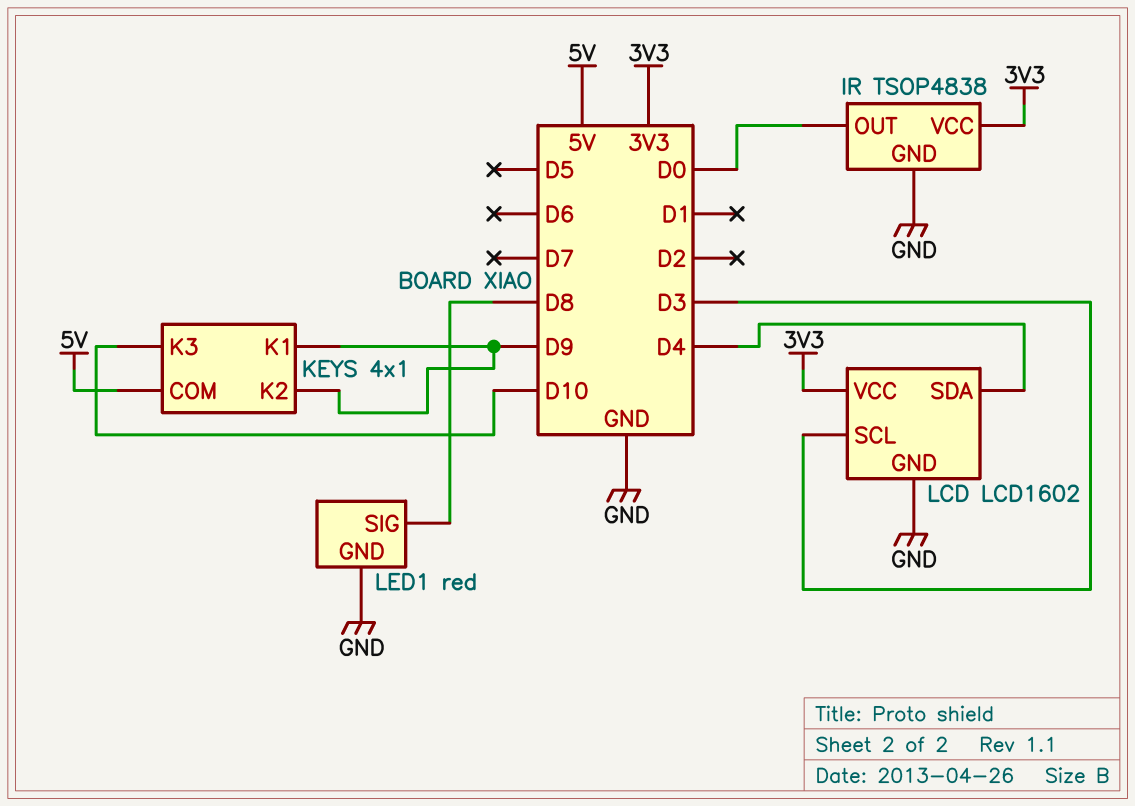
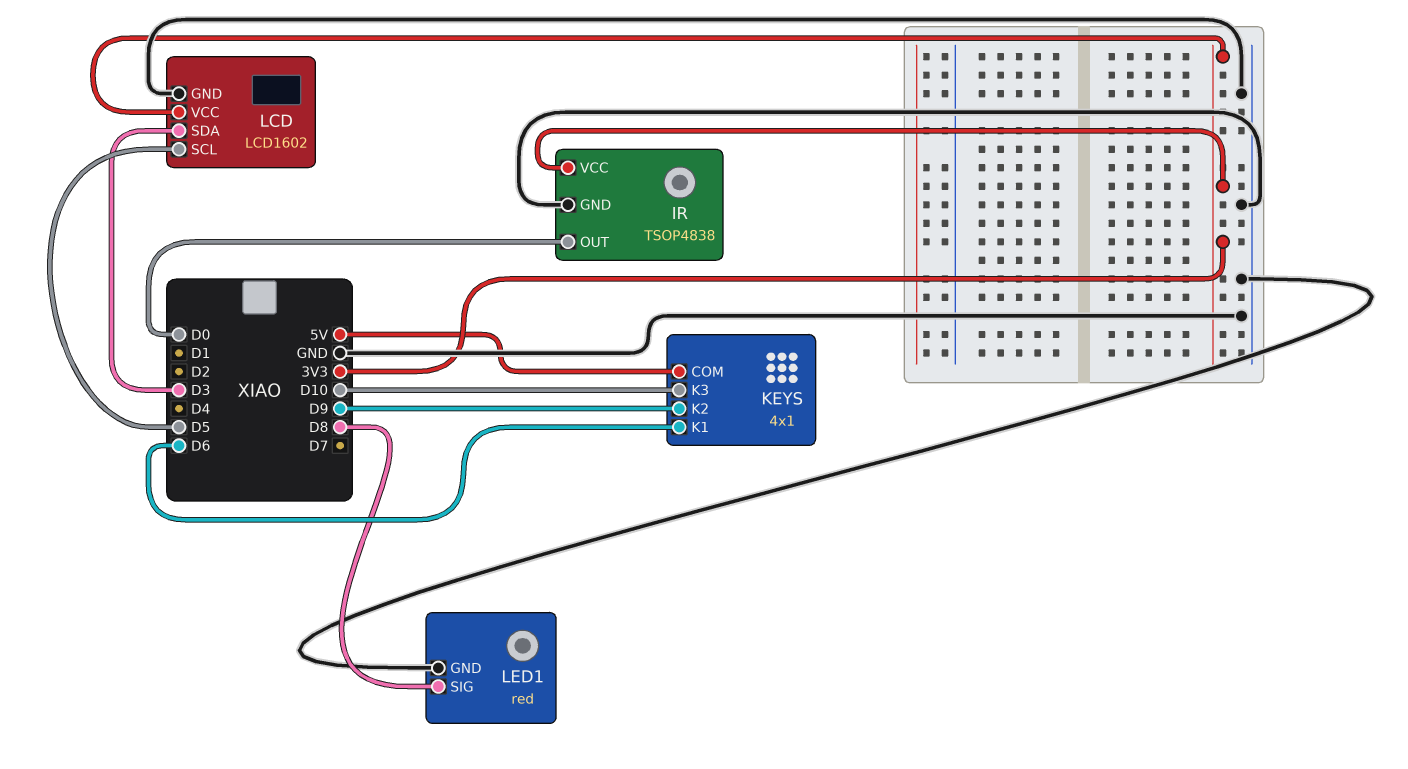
KEYS pin K1: D9 -> D6
LCD pin SCL: D3 -> D5
LCD pin SDA: D4 -> D3

